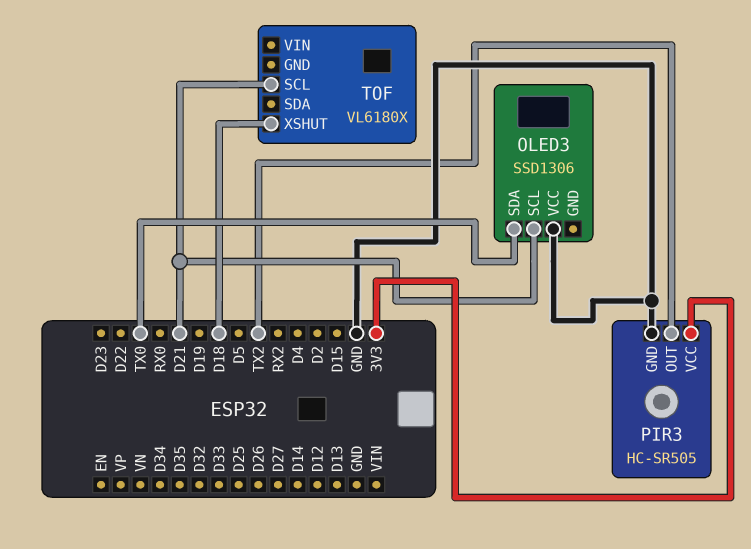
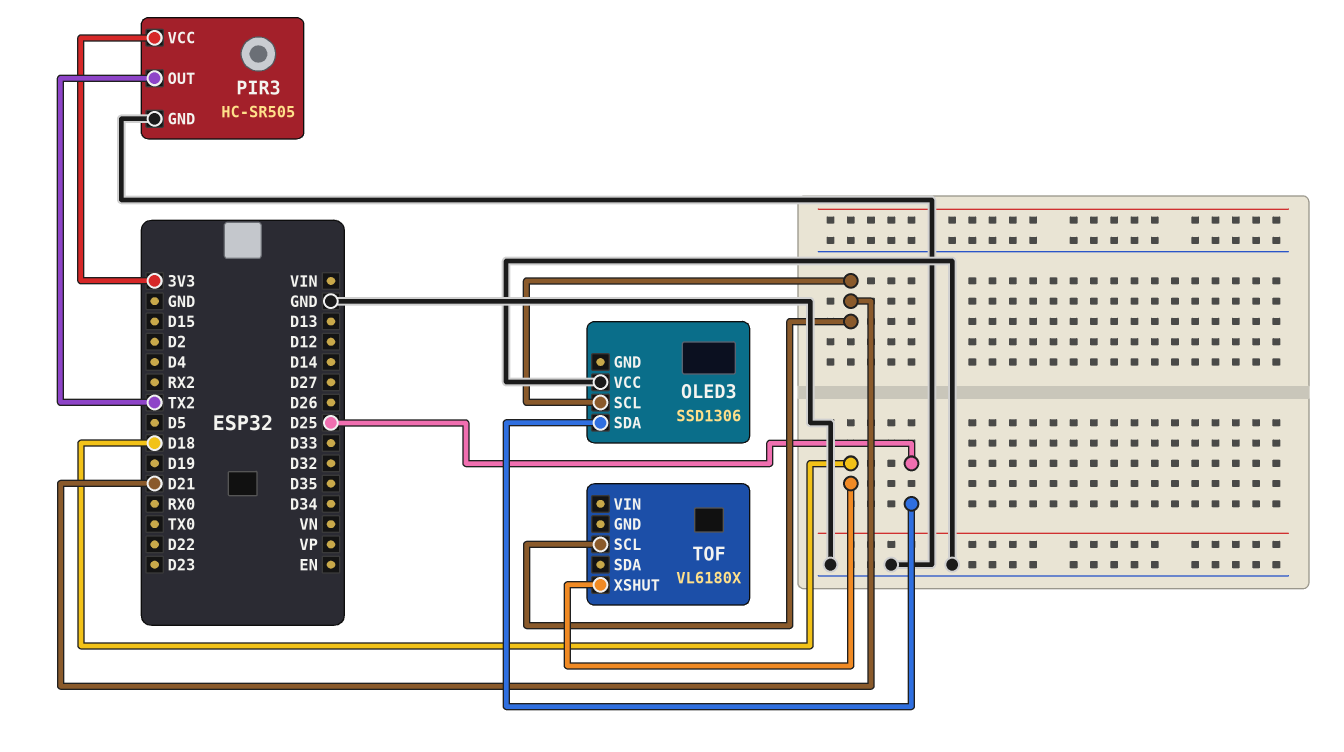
OLED3 pin SDA: TX0 -> D25

